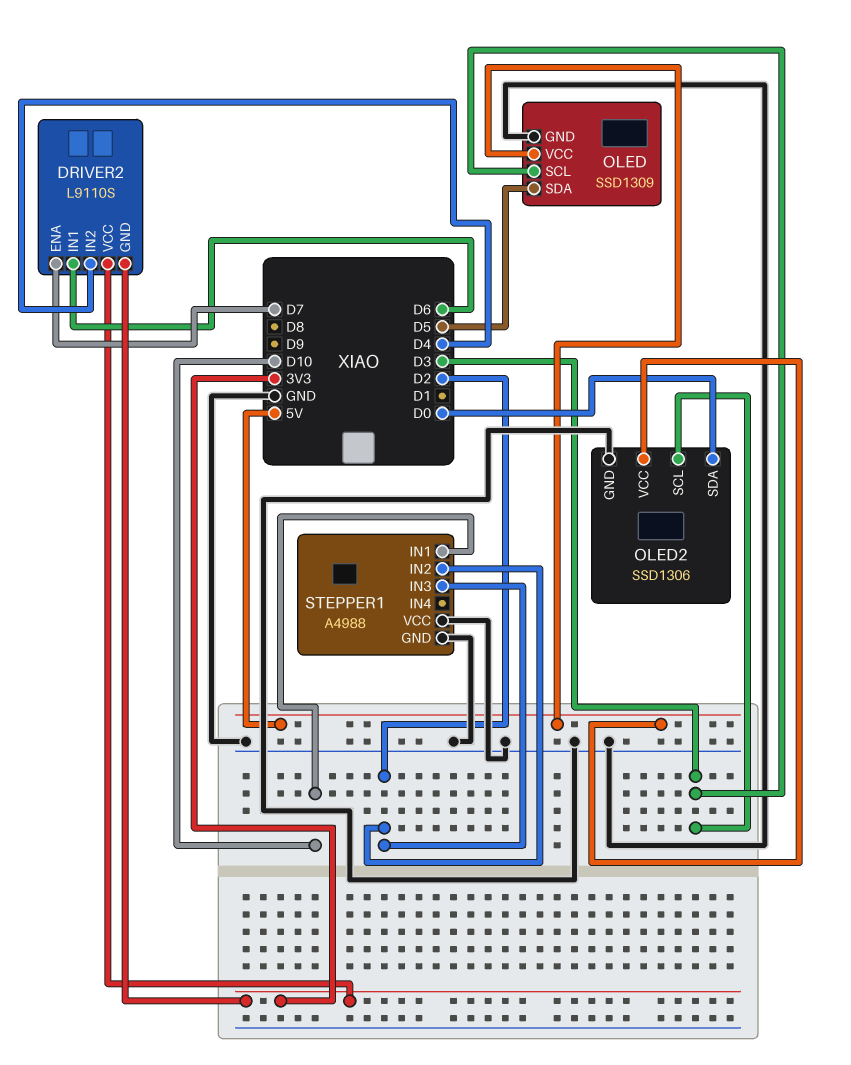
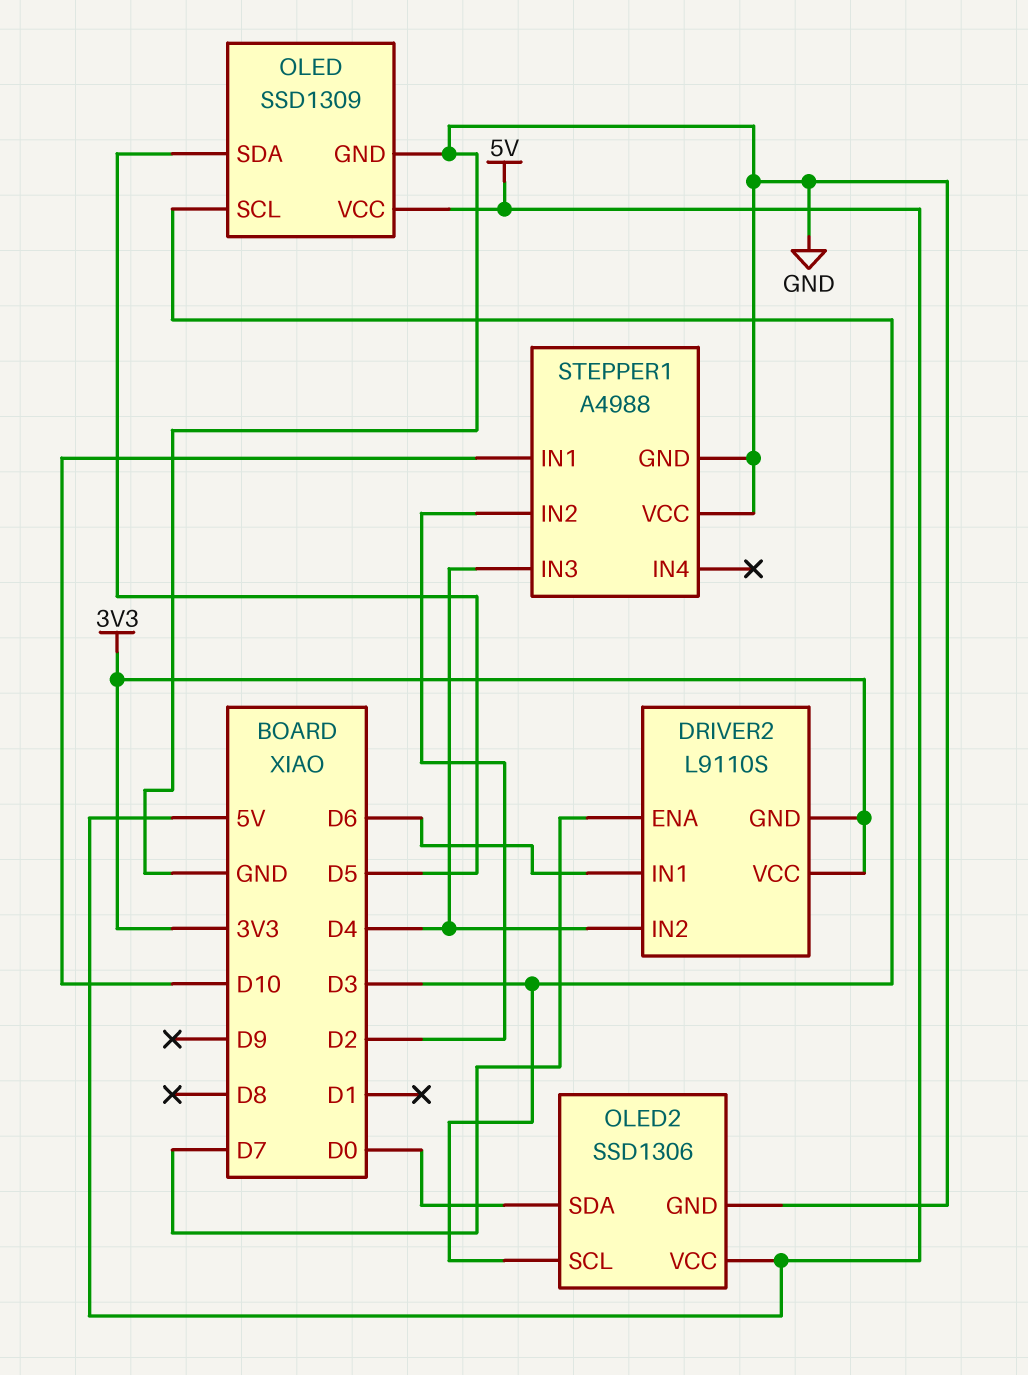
STEPPER1 pin IN3: D2 -> D4

